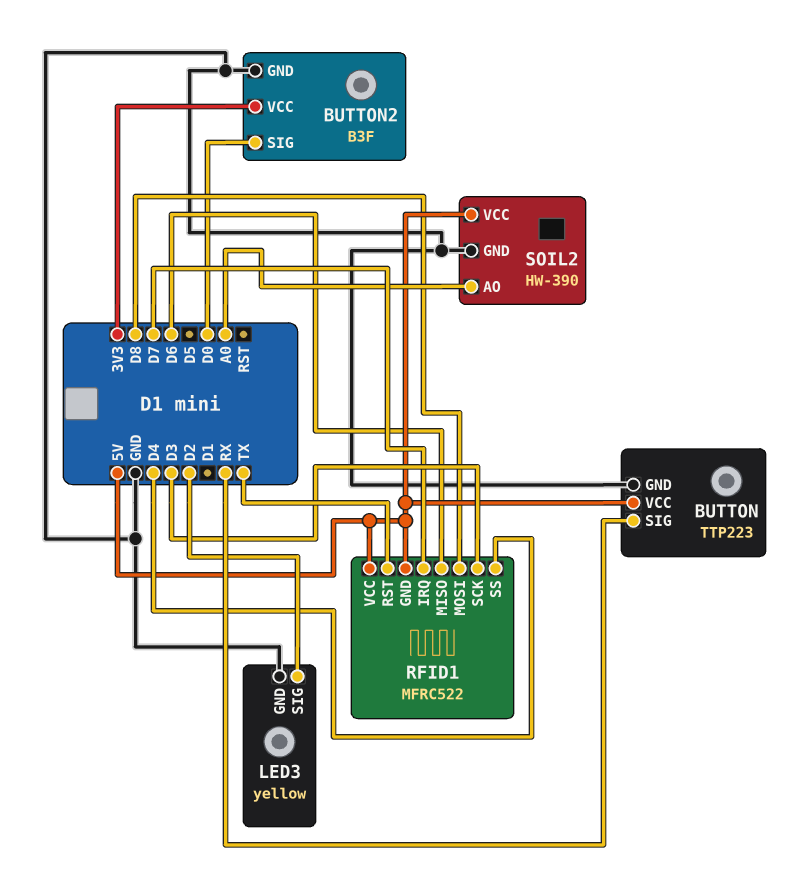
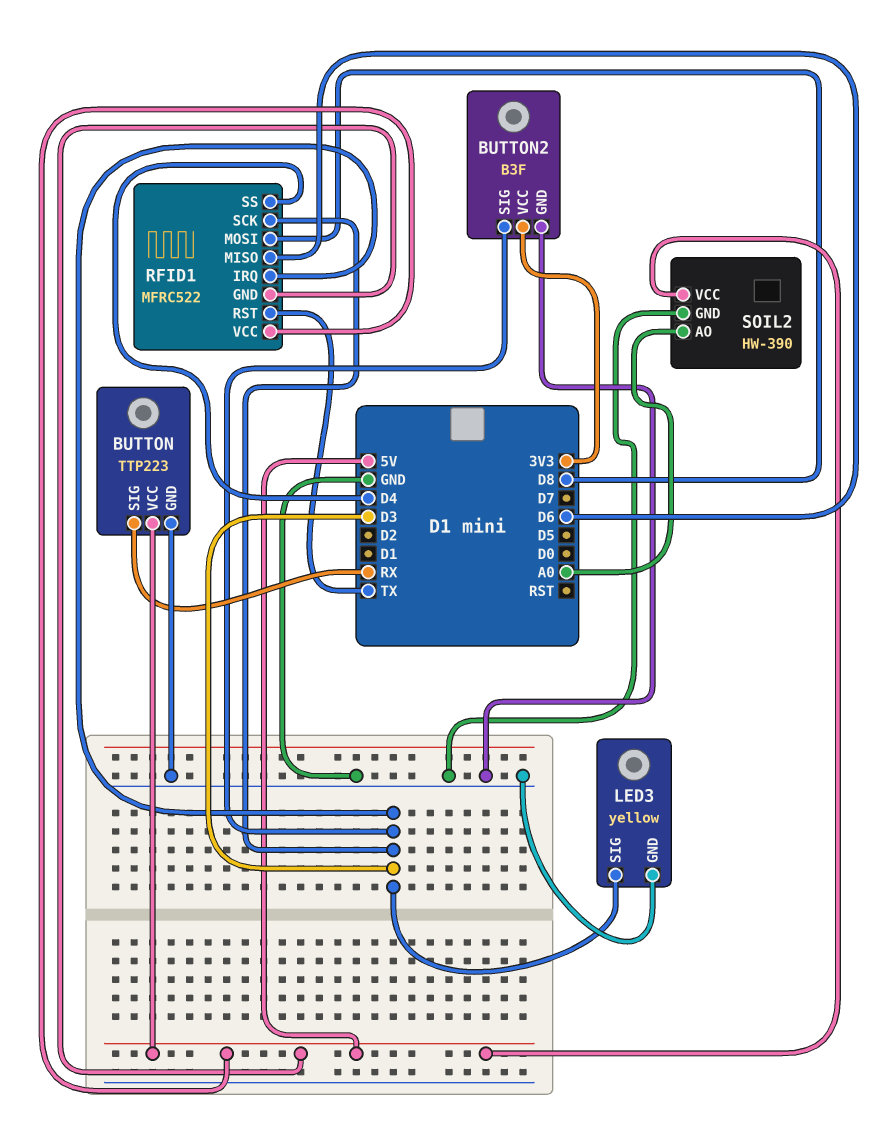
BUTTON2 pin SIG: D0 -> D3
LED3 pin SIG: D2 -> D3
RFID1 pin IRQ: D7 -> D3

